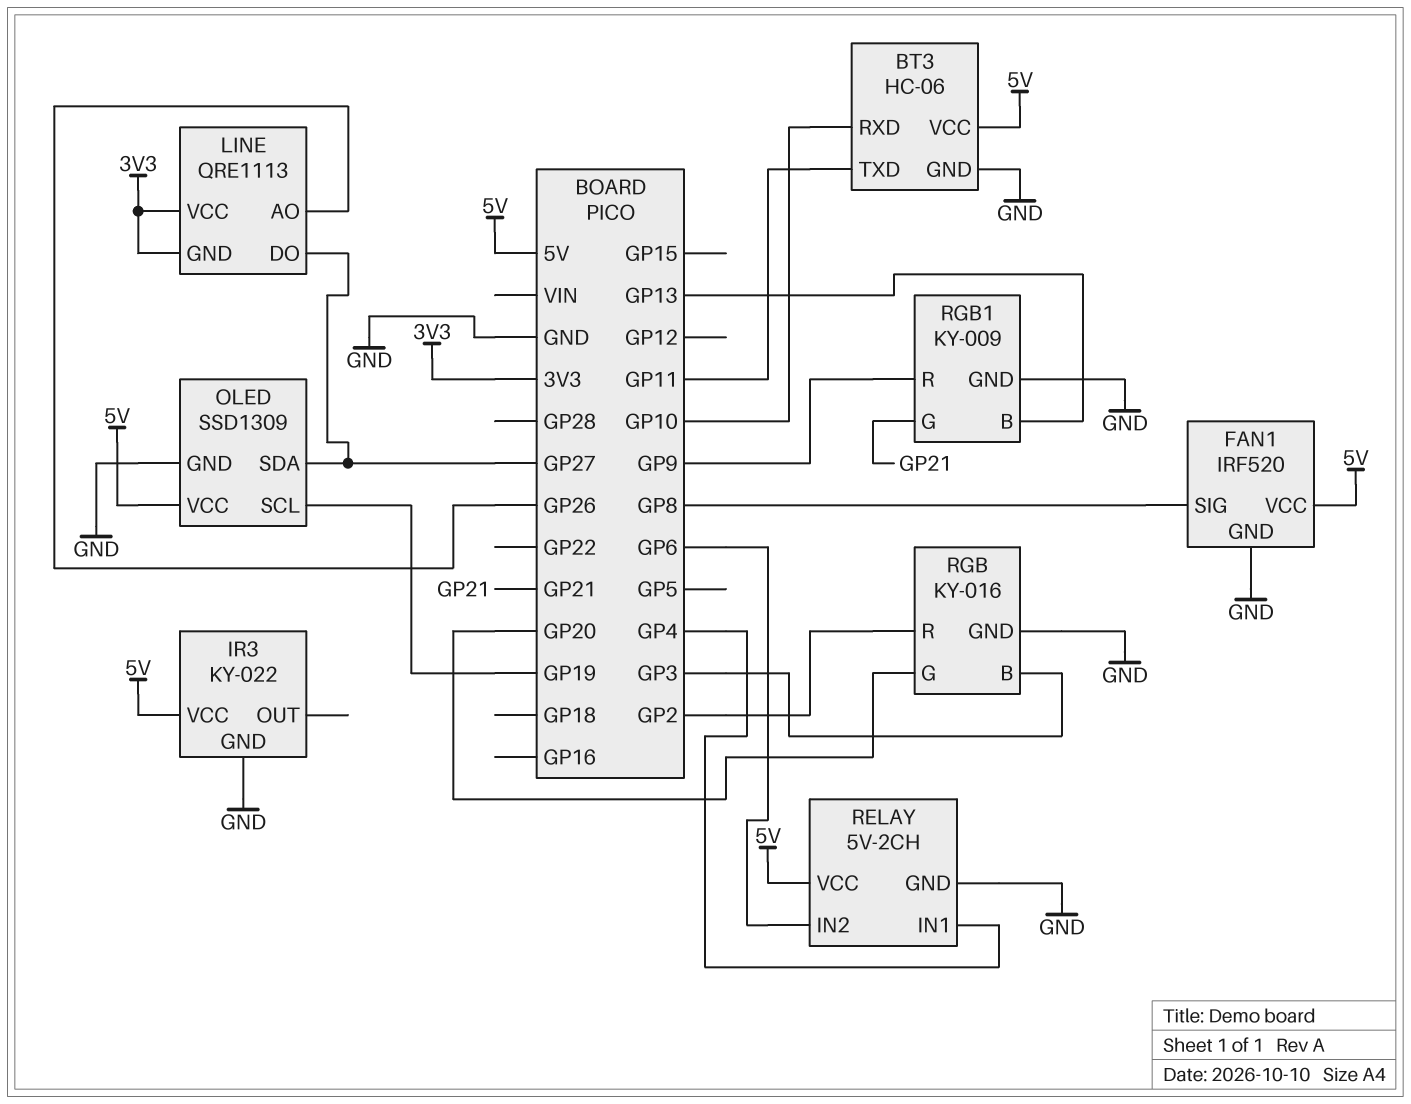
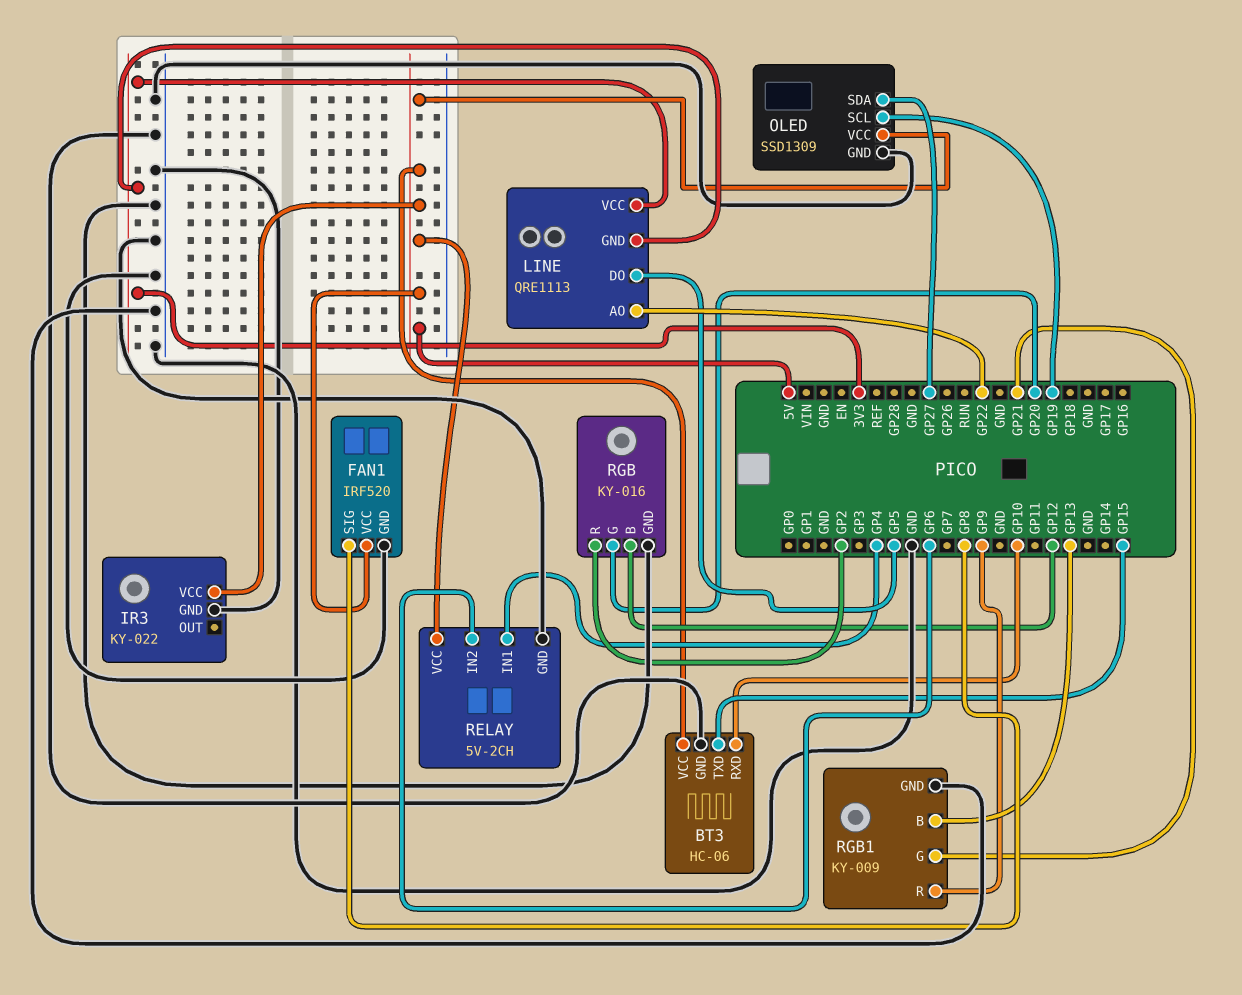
BT3 pin TXD: GP11 -> GP15
LINE pin AO: GP26 -> GP22
LINE pin DO: GP27 -> GP5
RGB pin B: GP3 -> GP12

